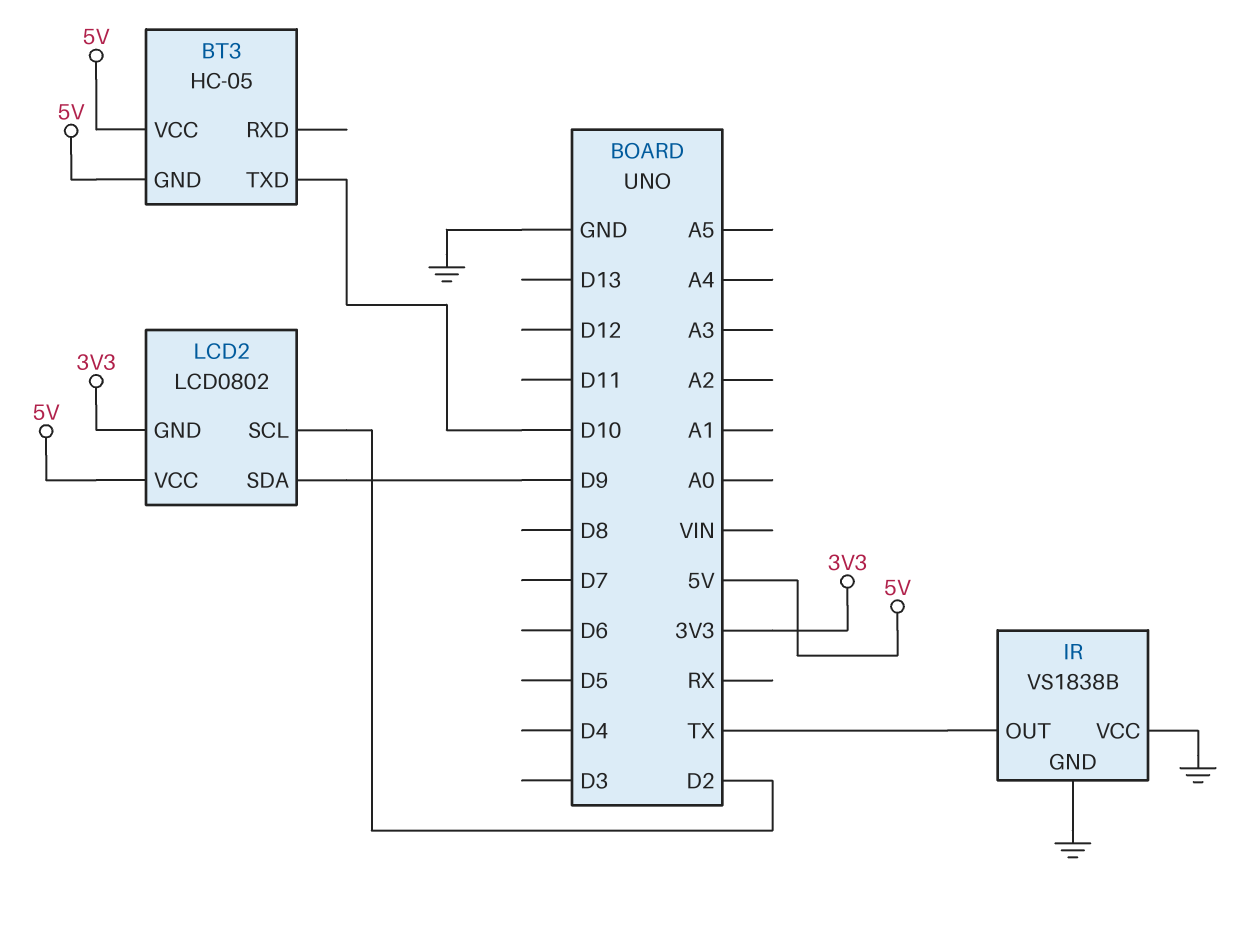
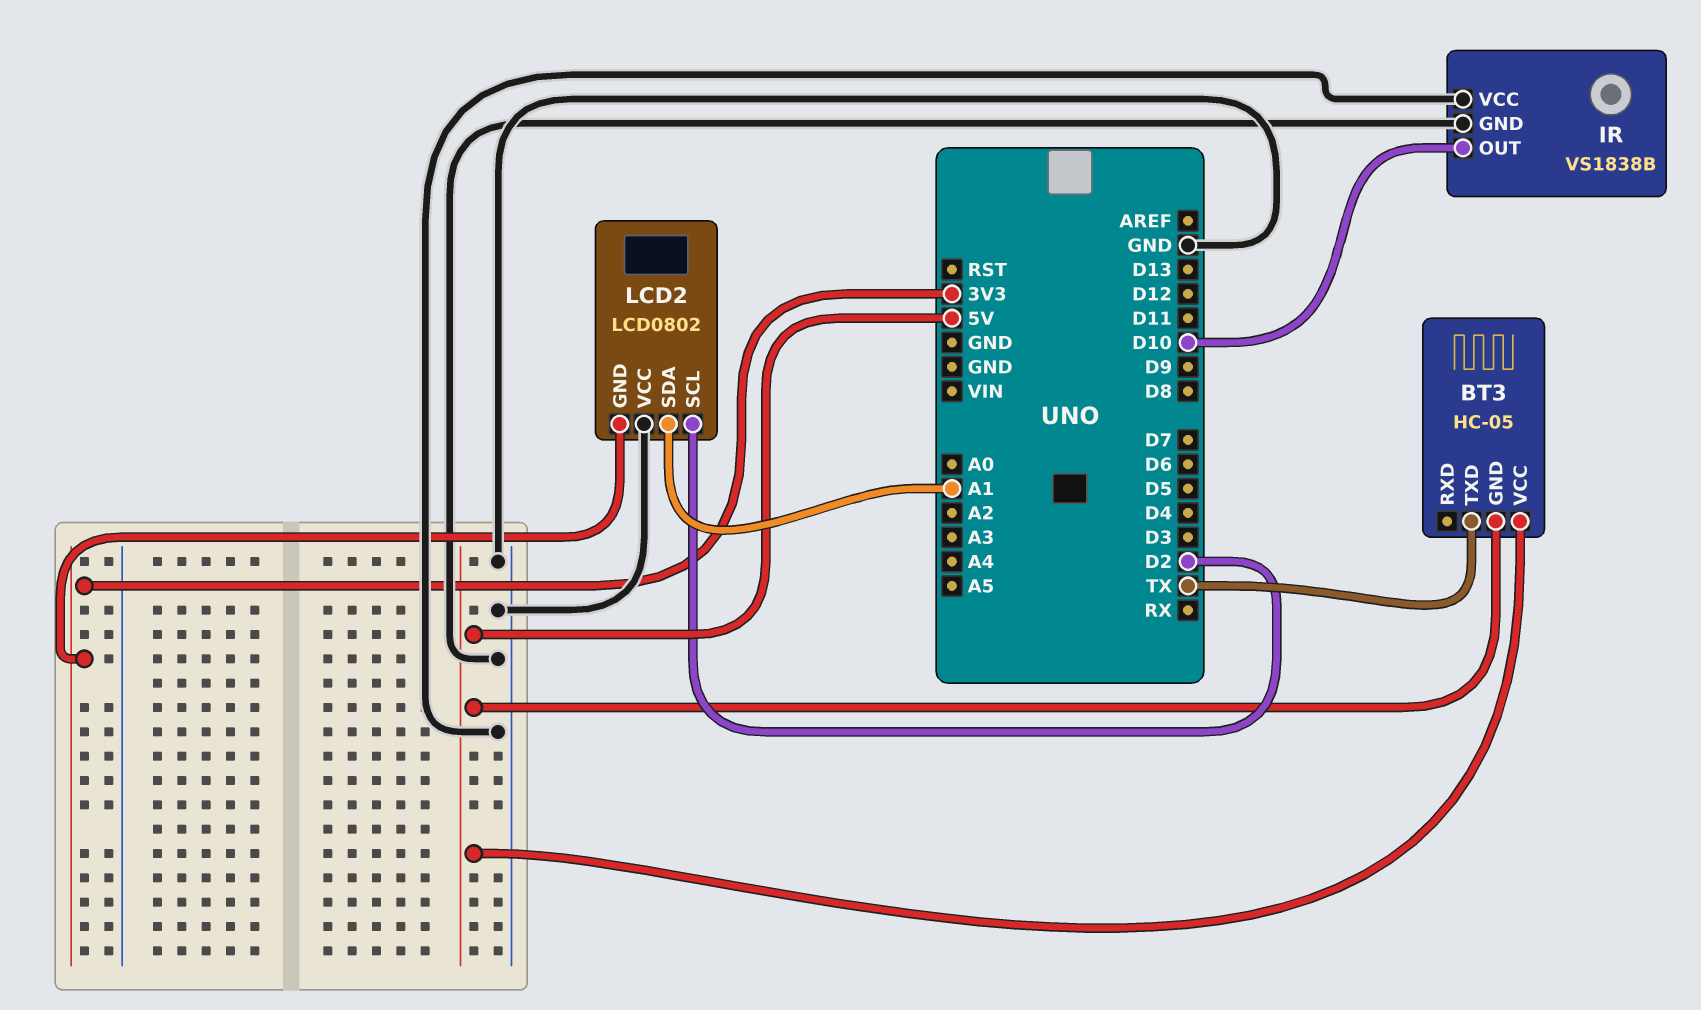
BT3 pin TXD: D10 -> TX
IR pin OUT: TX -> D10
LCD2 pin SDA: D9 -> A1
LCD2 pin VCC: 5V -> GND

